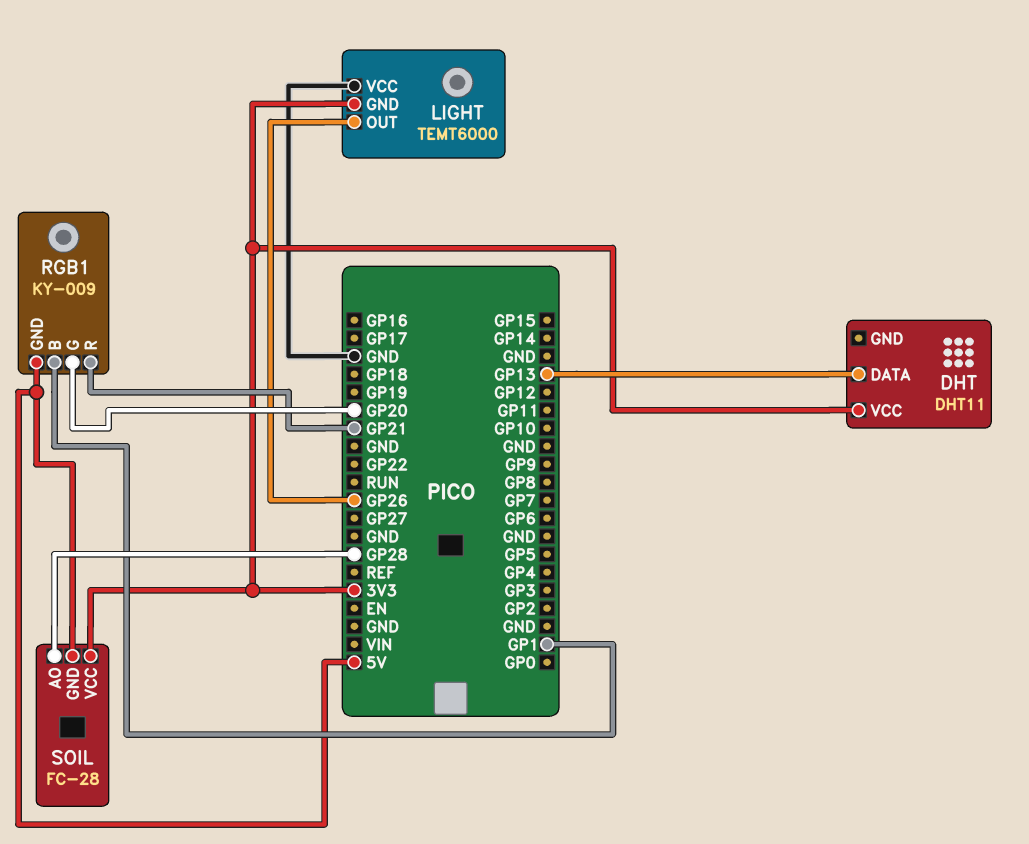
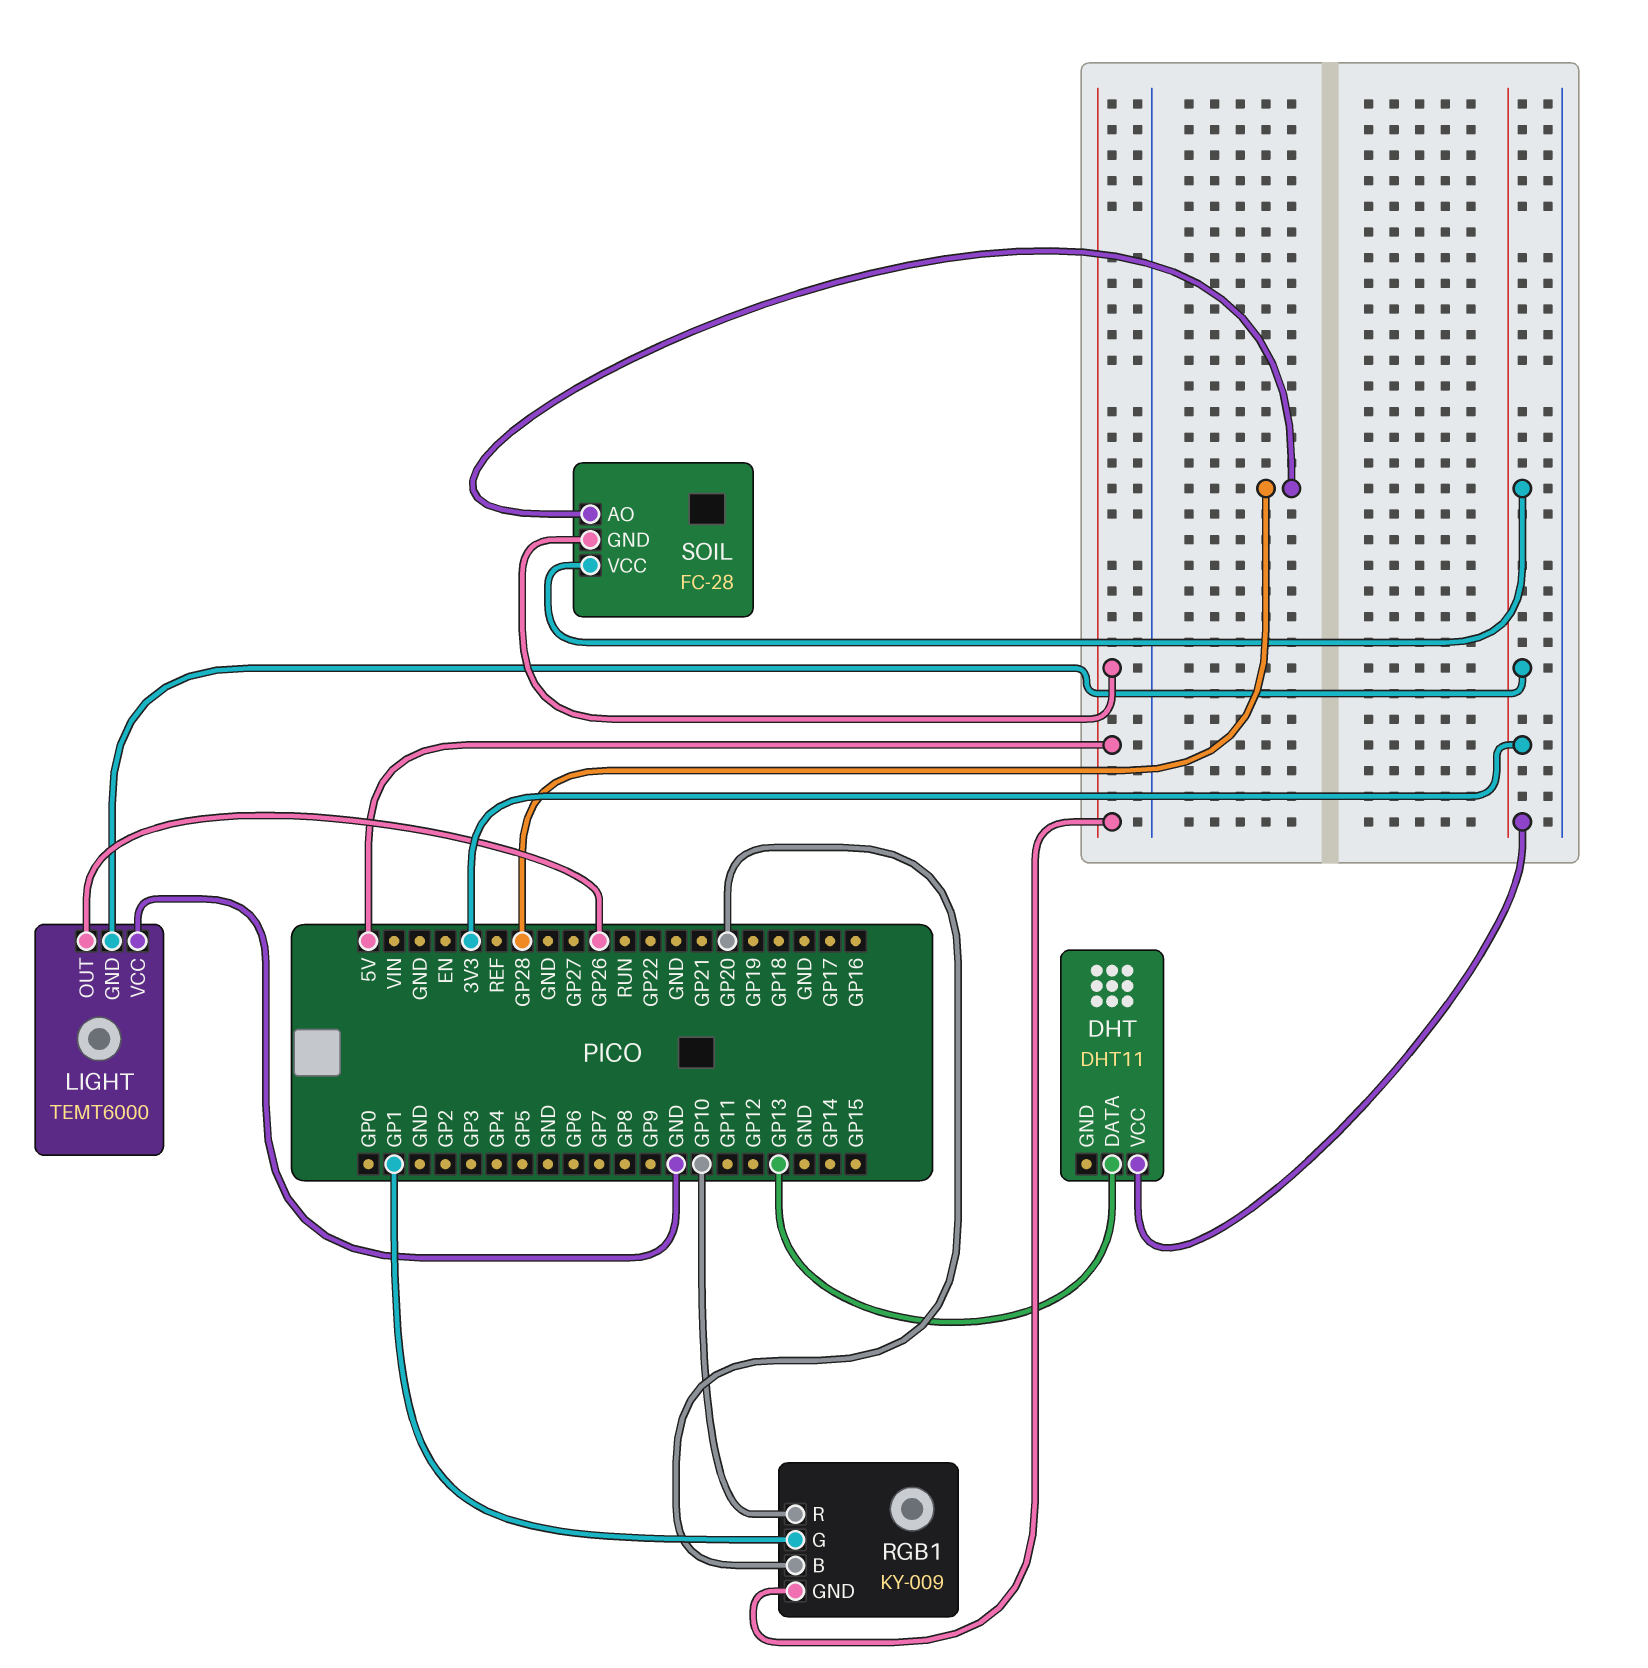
RGB1 pin B: GP1 -> GP20
RGB1 pin G: GP20 -> GP1
RGB1 pin R: GP21 -> GP10

